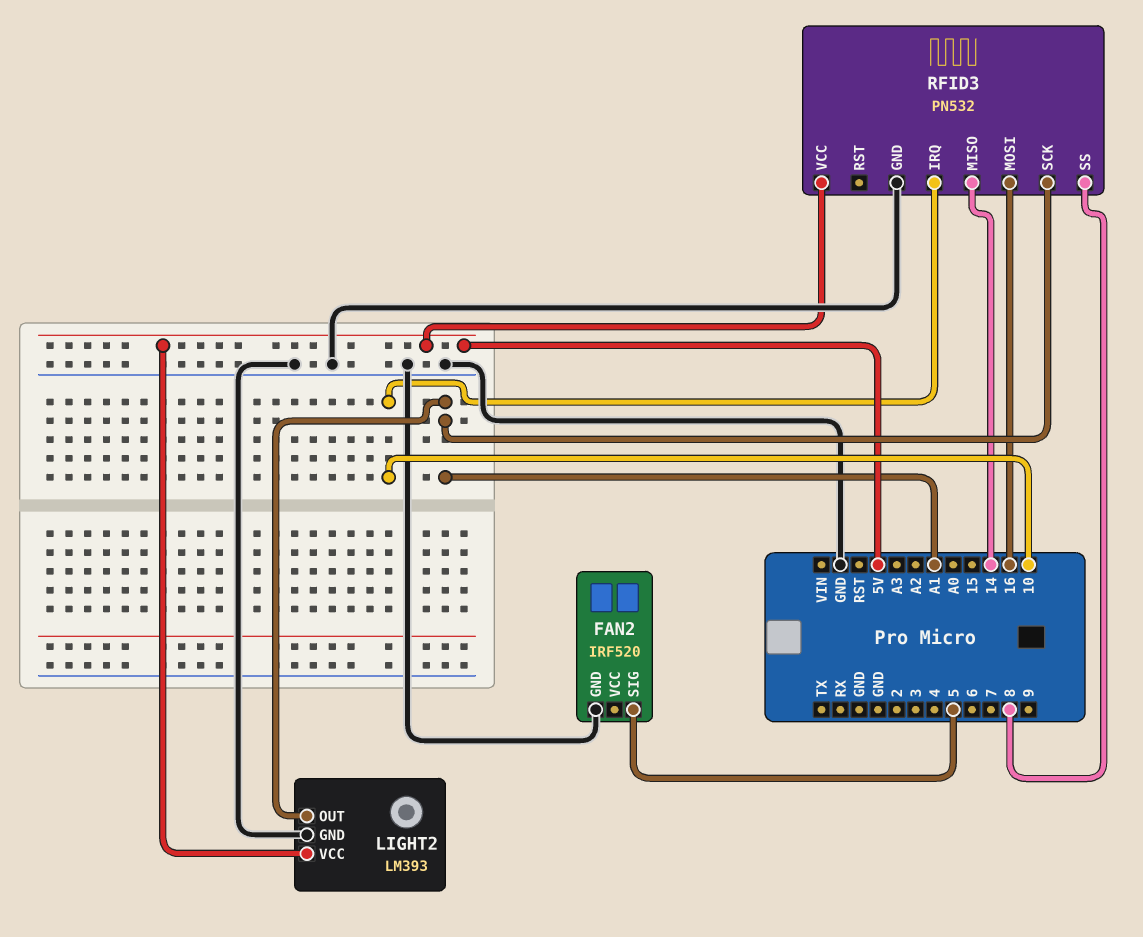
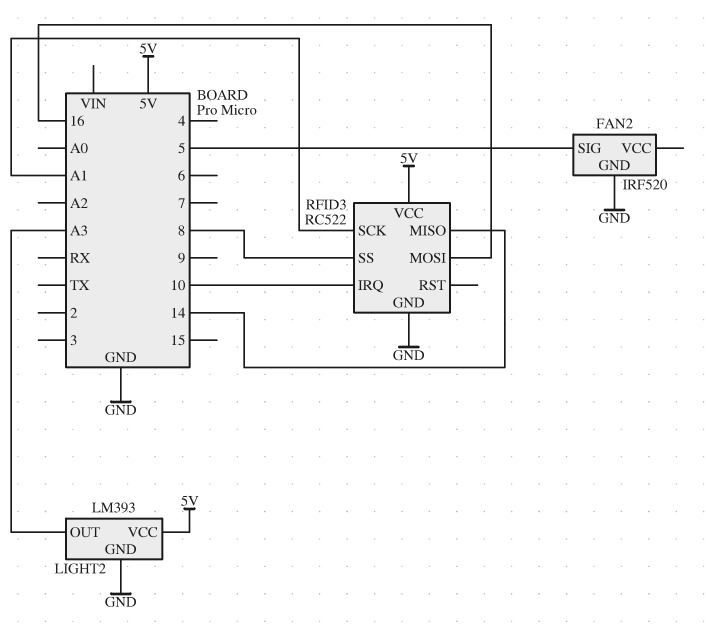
LIGHT2 pin OUT: A1 -> A3
RFID3: PN532 -> RC522

